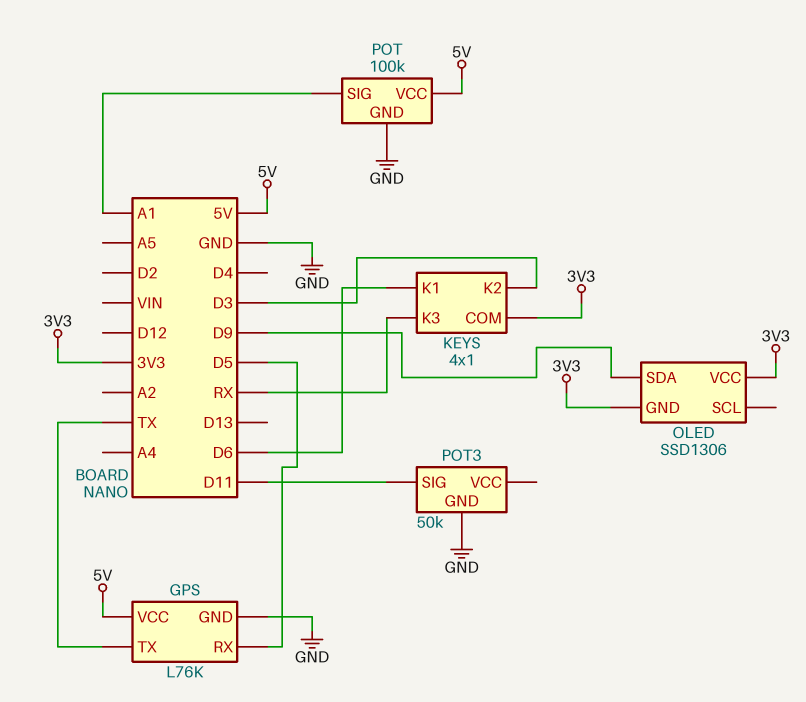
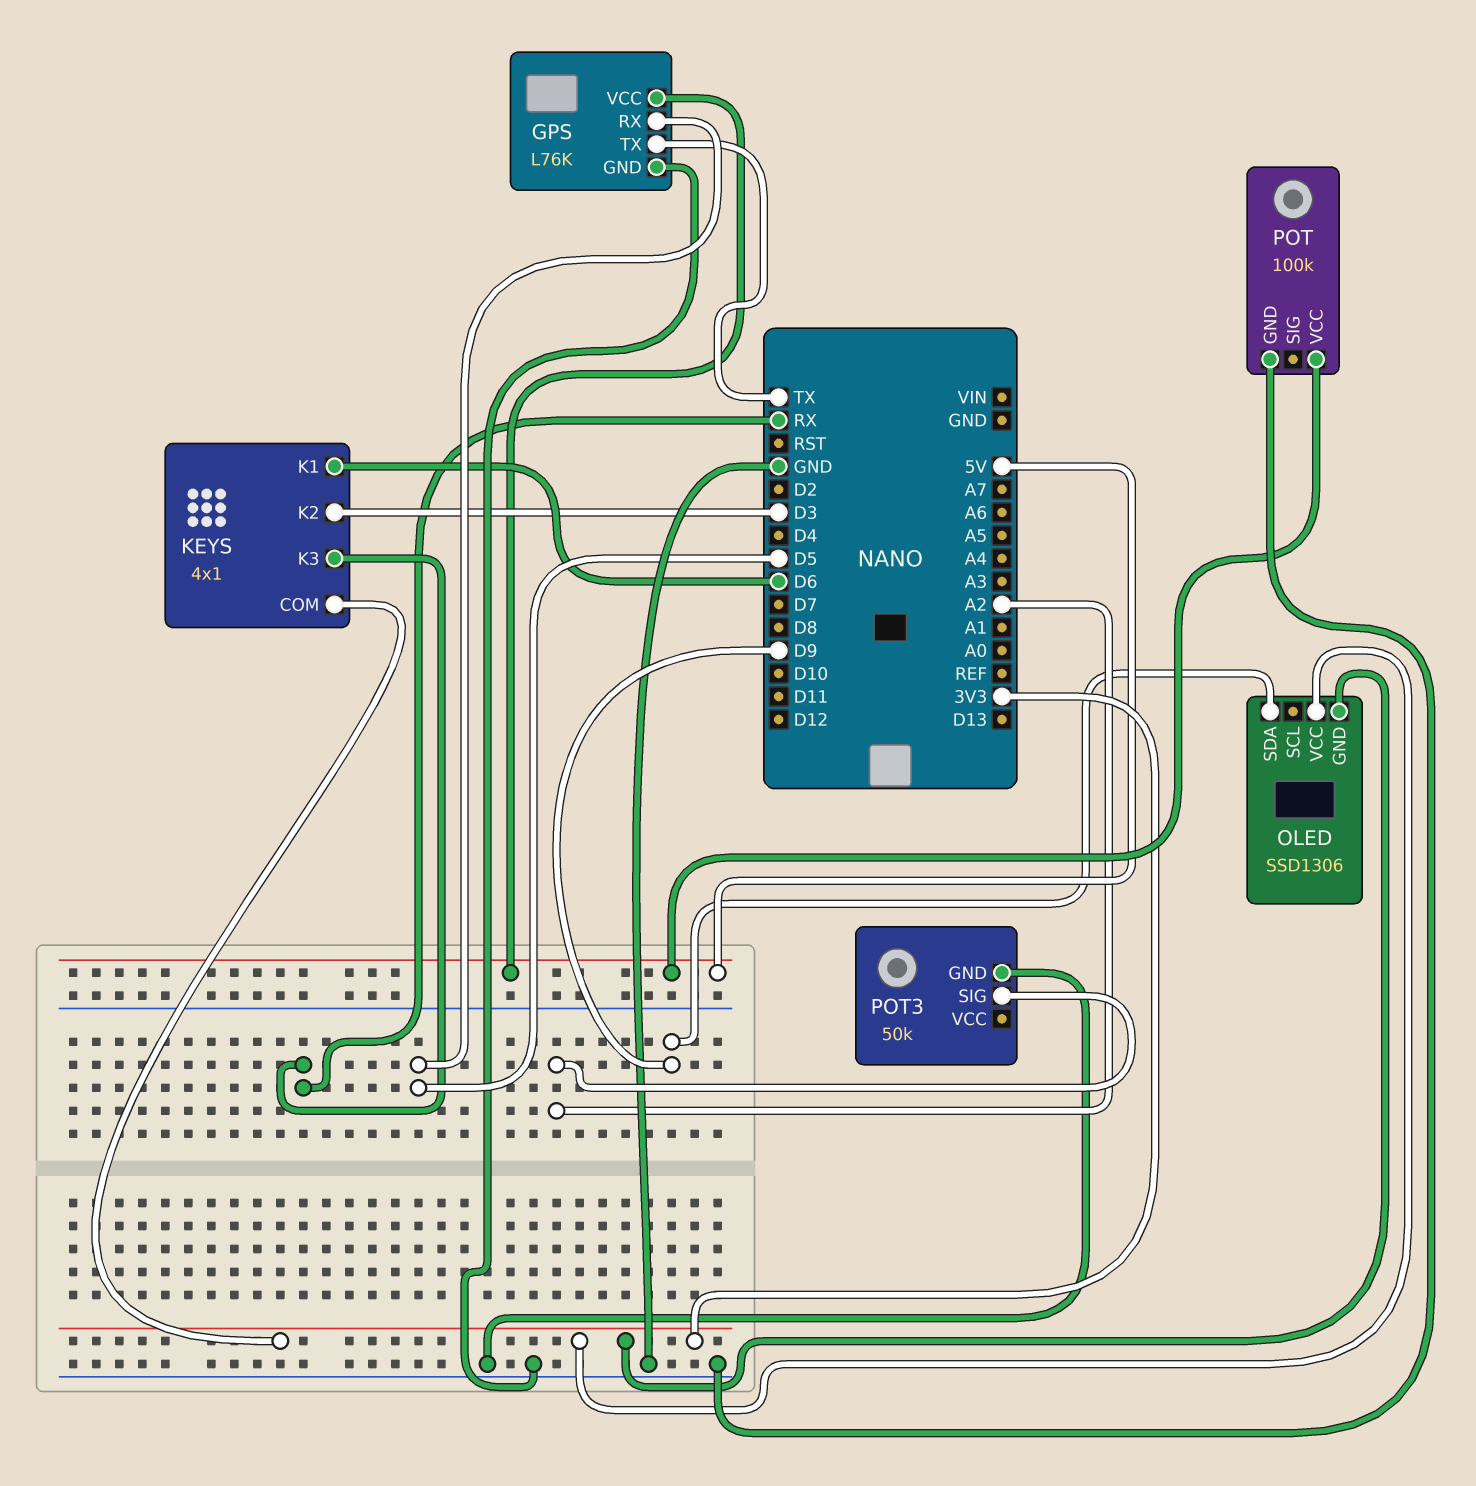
POT pin SIG: A1 -> none
POT3 pin SIG: D11 -> A2

